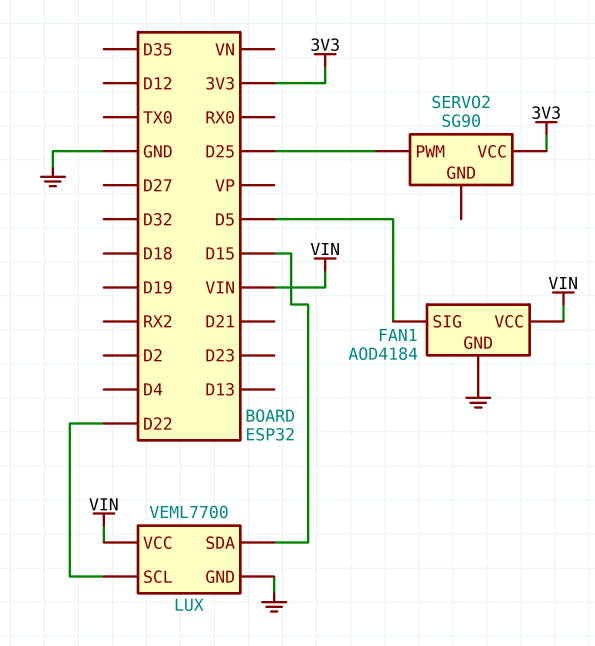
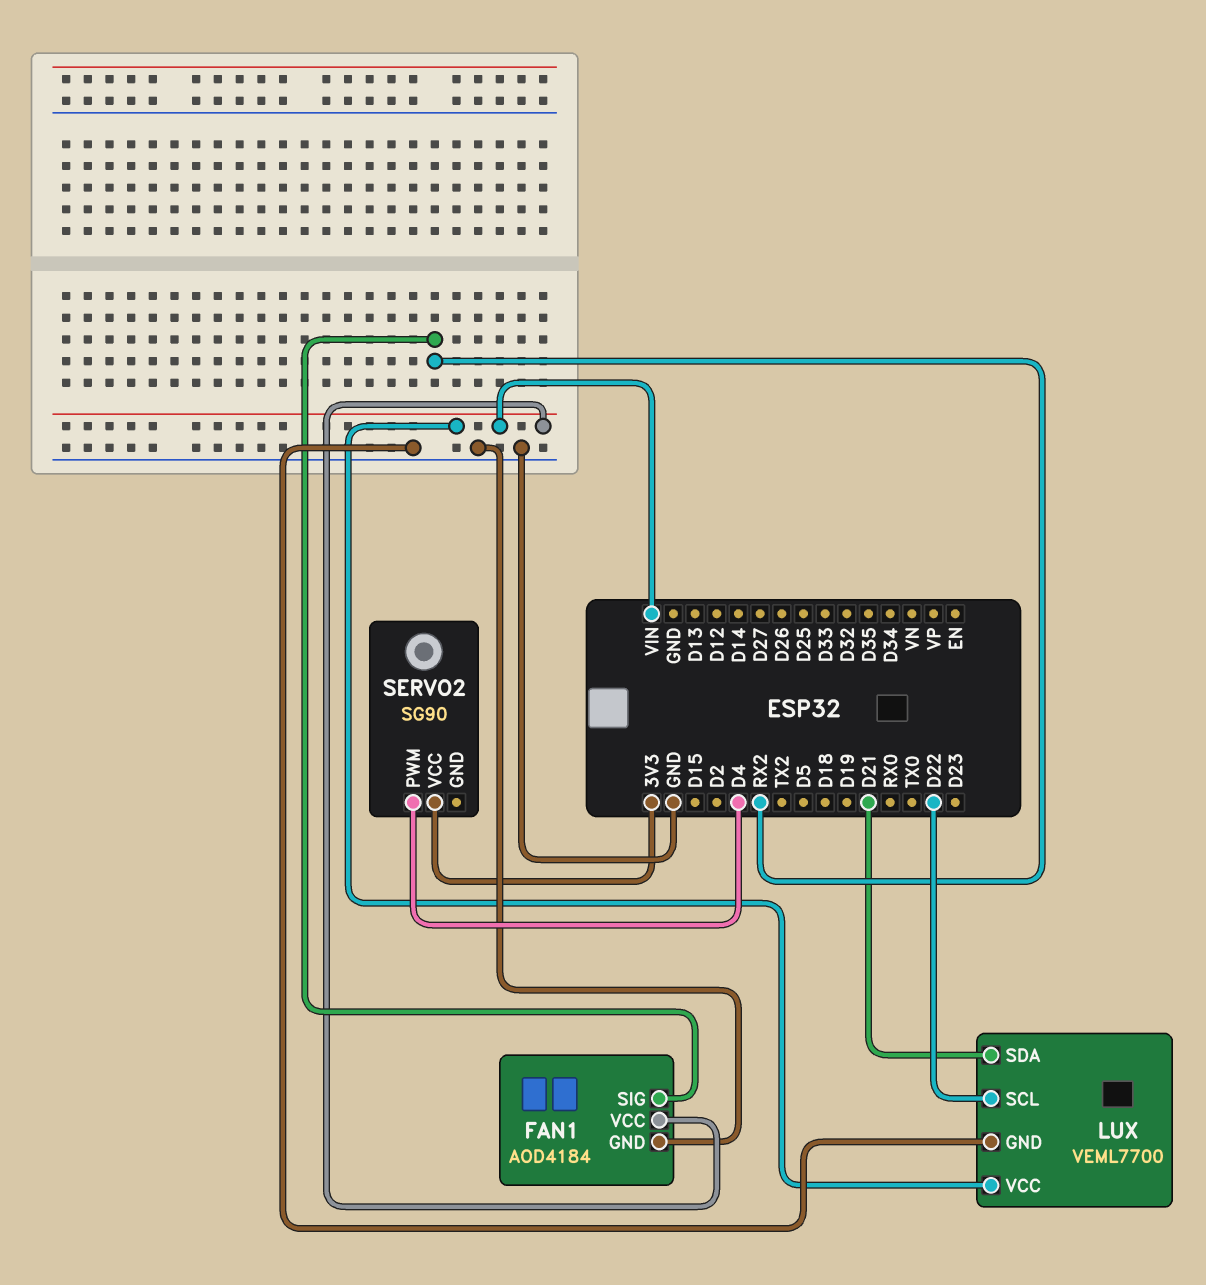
FAN1 pin SIG: D5 -> RX2
LUX pin SDA: D15 -> D21
SERVO2 pin PWM: D25 -> D4

